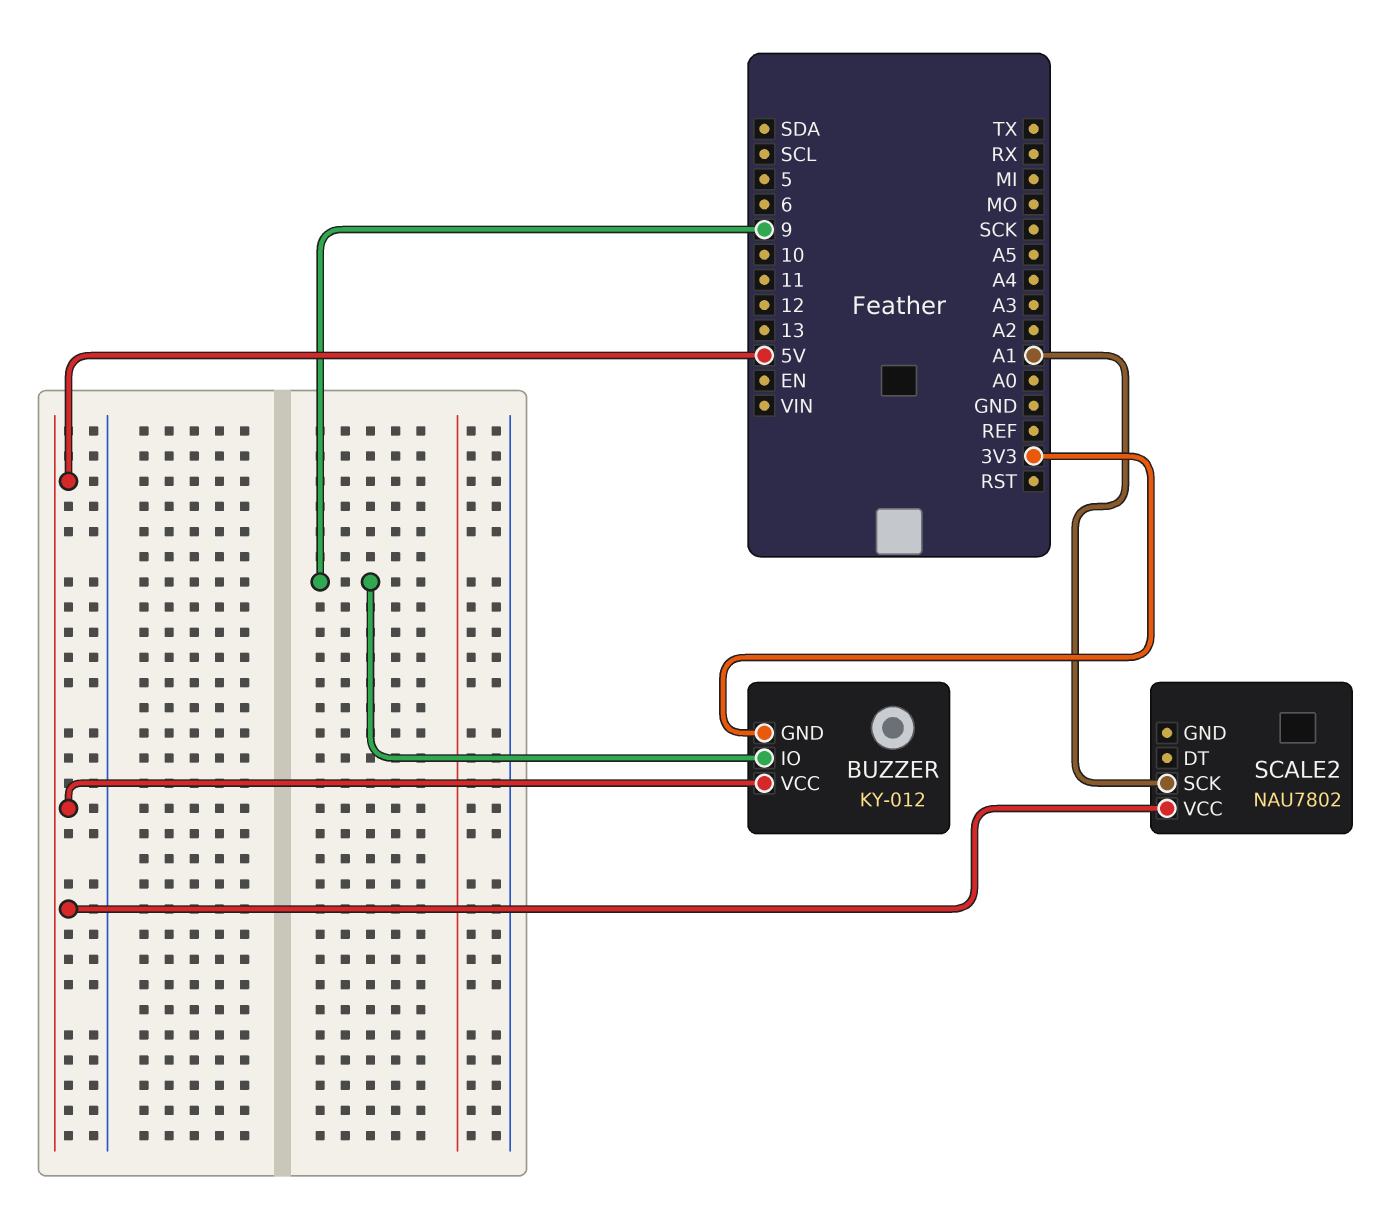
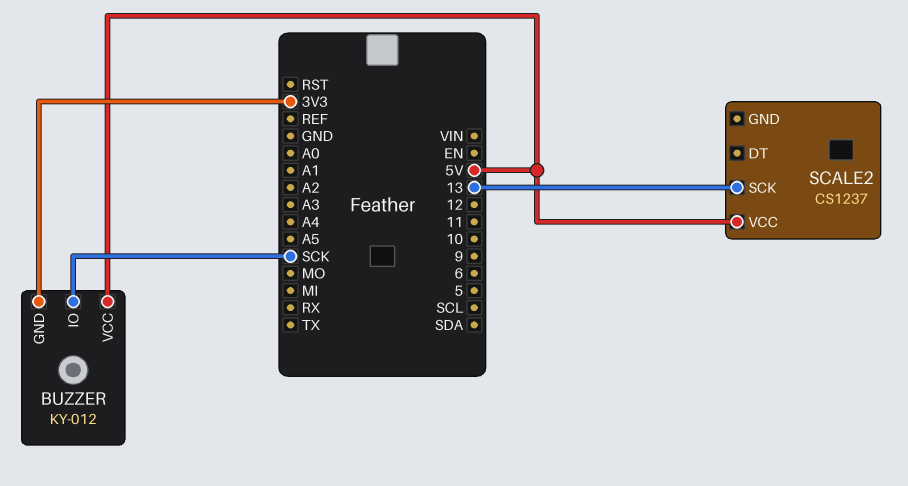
BUZZER pin IO: 9 -> SCK
SCALE2: NAU7802 -> CS1237
SCALE2 pin SCK: A1 -> 13

